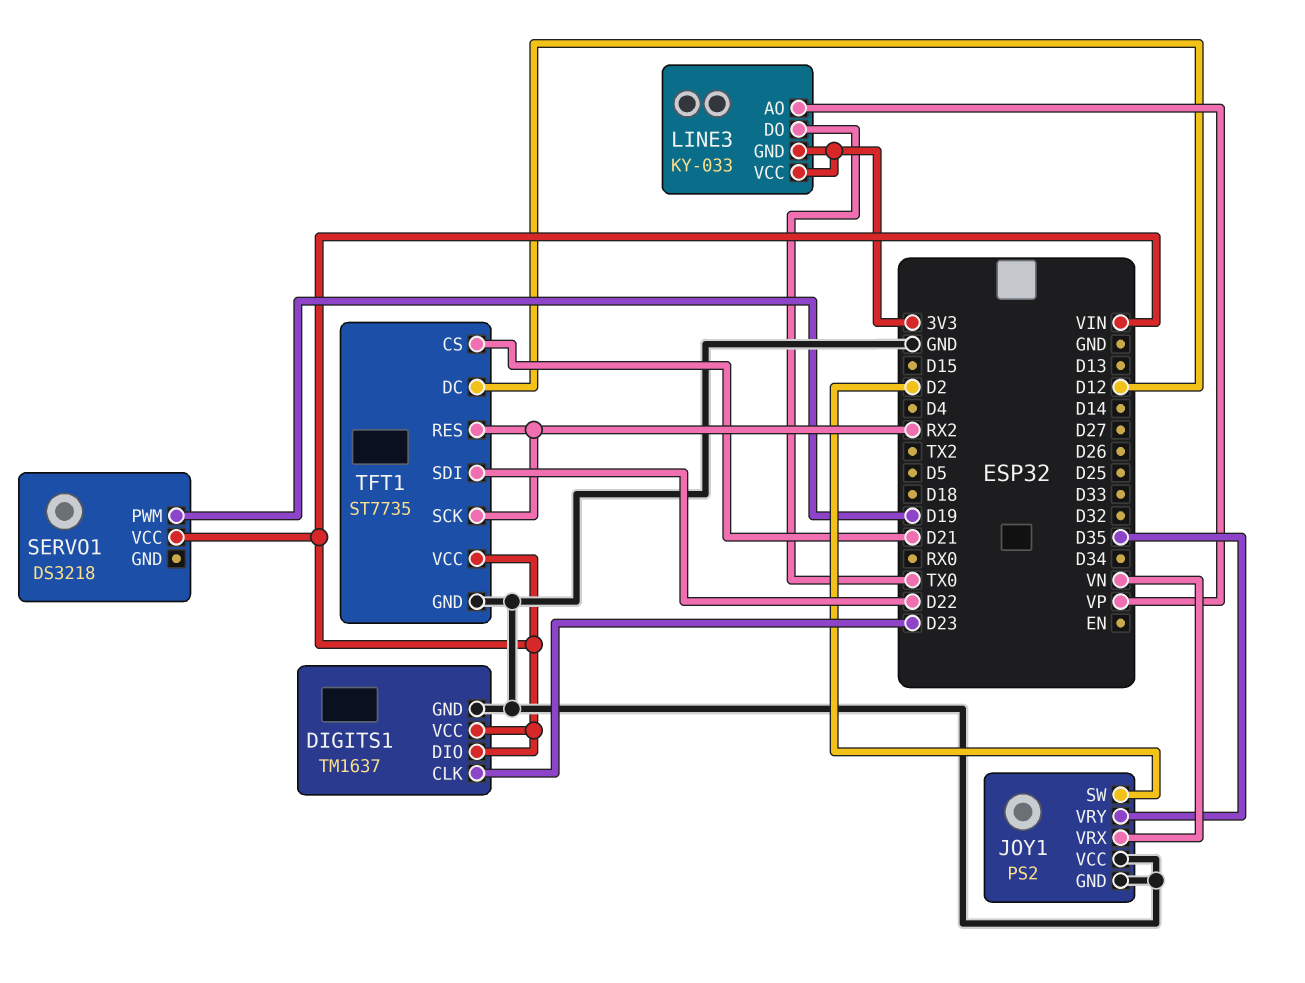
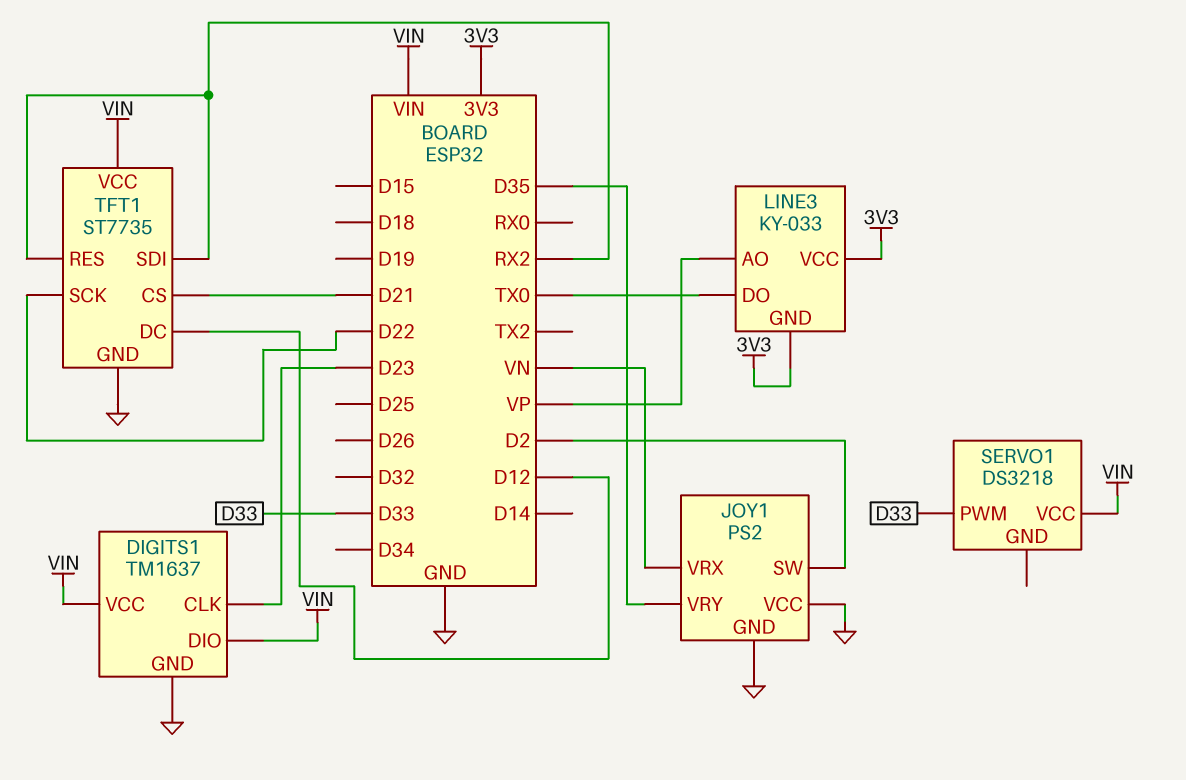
SERVO1 pin PWM: D19 -> D33
TFT1 pin SCK: RX2 -> D22
TFT1 pin SDI: D22 -> RX2

